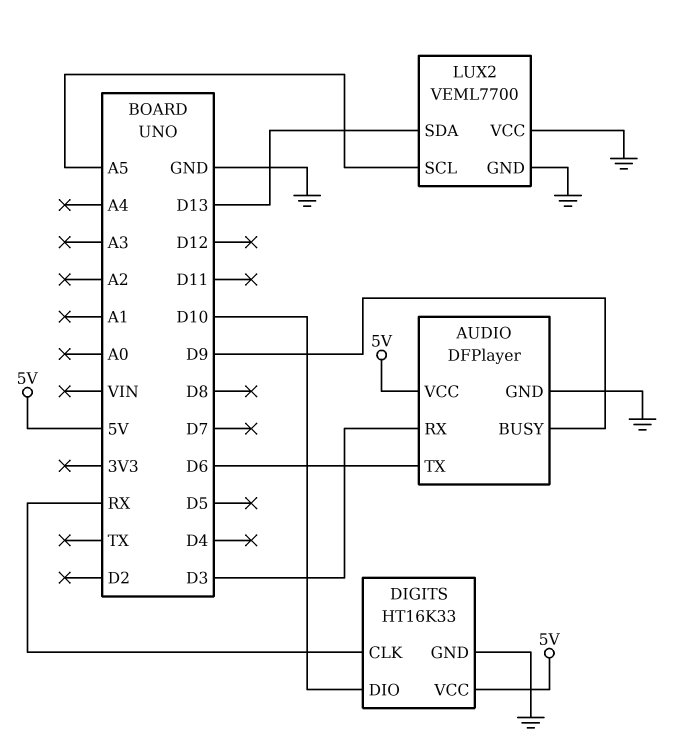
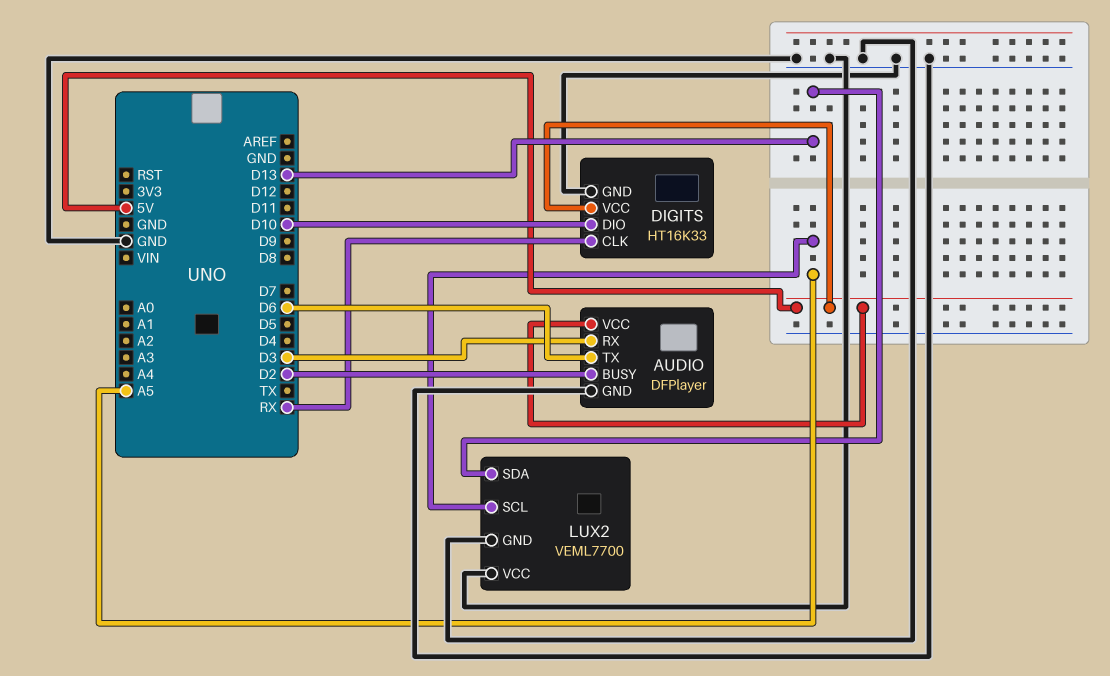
AUDIO pin BUSY: D9 -> D2

